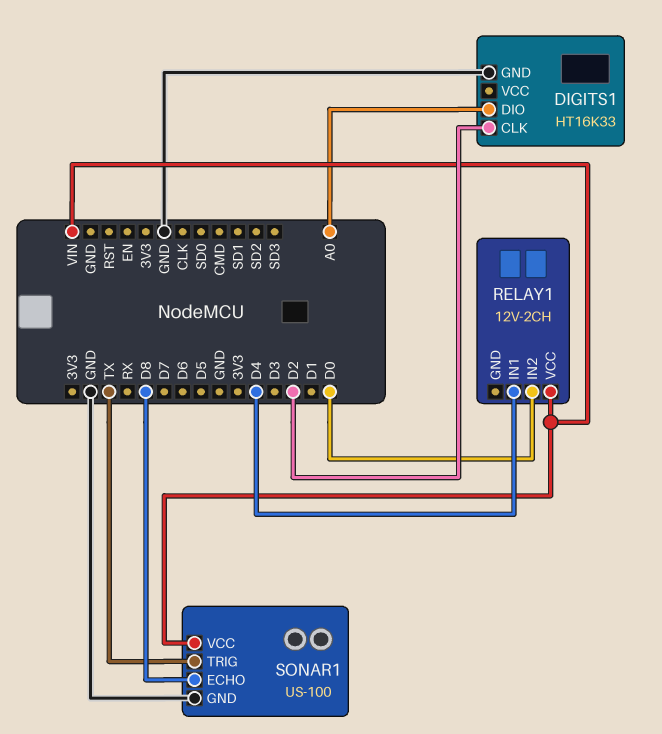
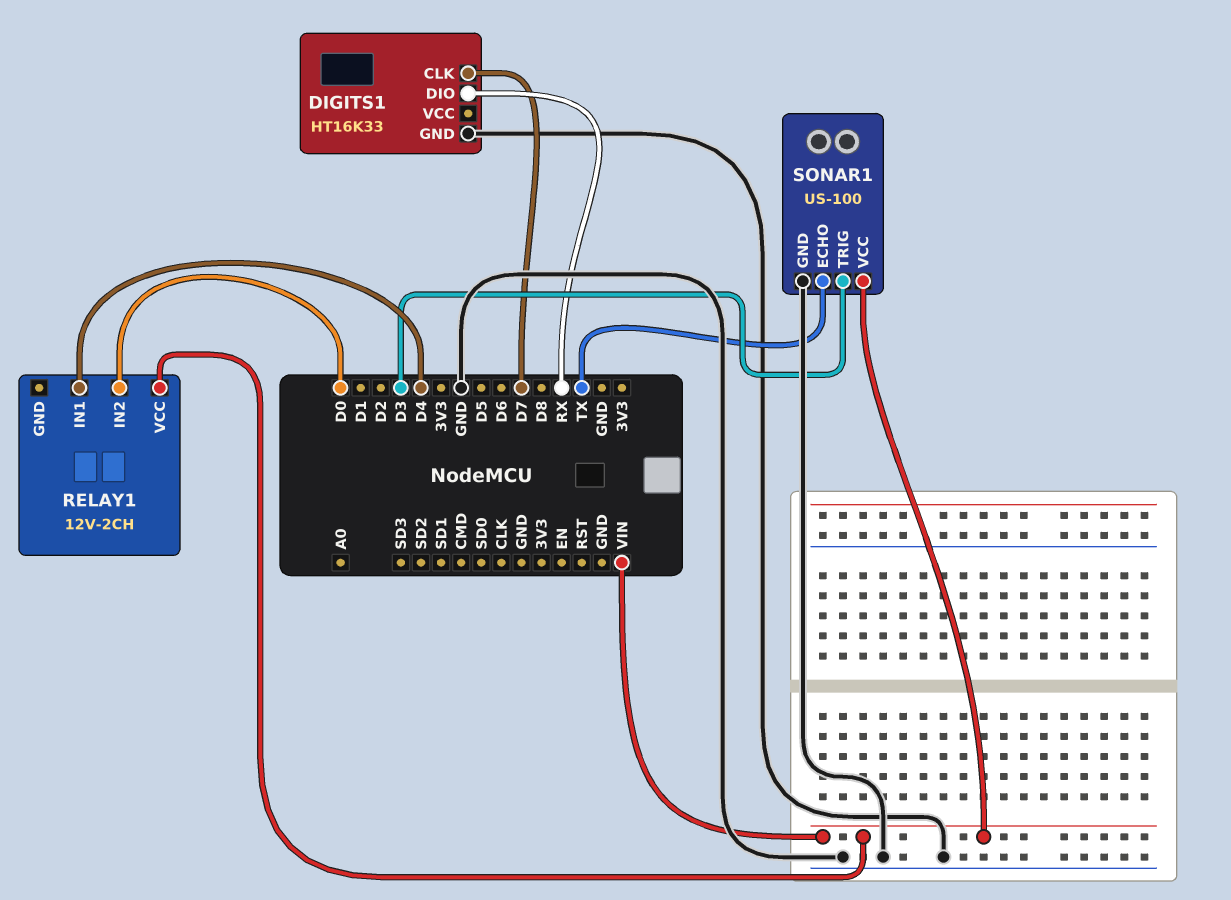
DIGITS1 pin CLK: D2 -> D7
DIGITS1 pin DIO: A0 -> RX
SONAR1 pin ECHO: D8 -> TX
SONAR1 pin TRIG: TX -> D3

